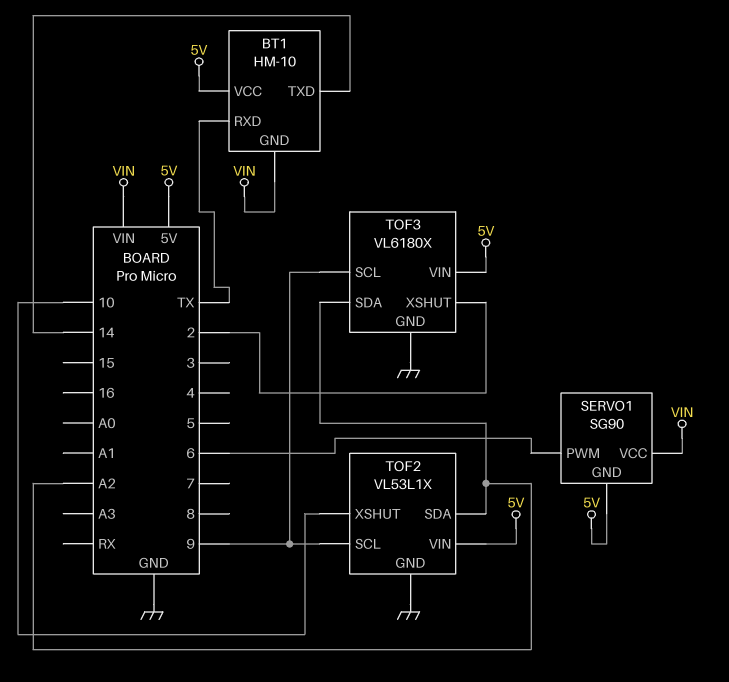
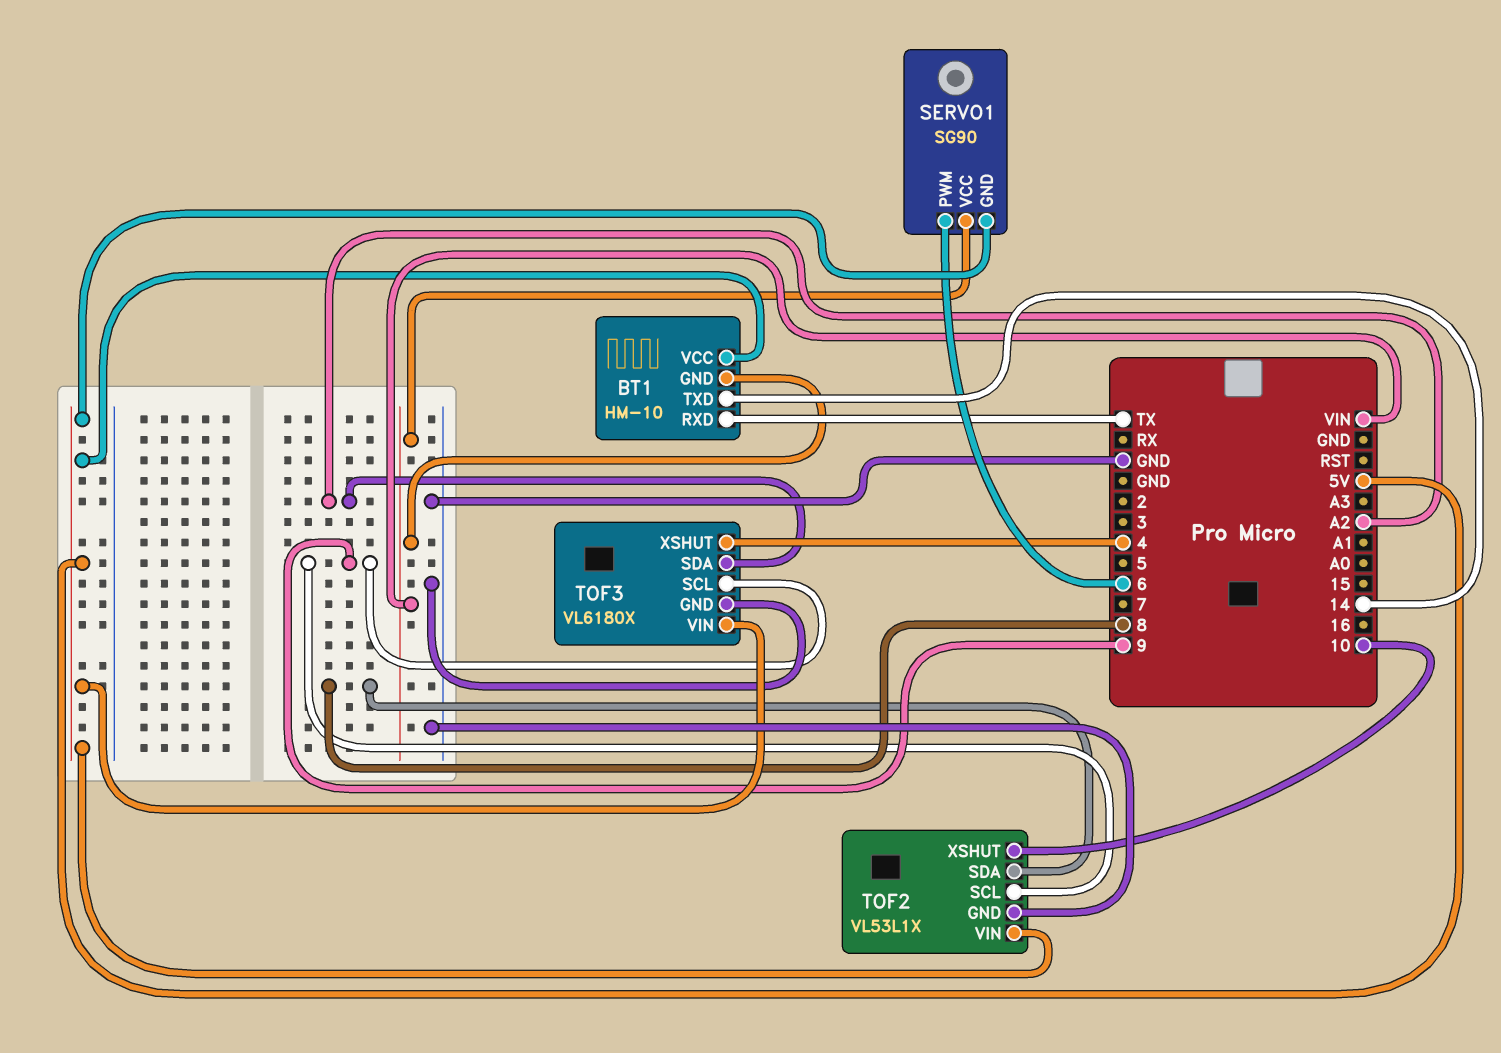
TOF2 pin SDA: A2 -> 8
TOF3 pin XSHUT: 2 -> 4

